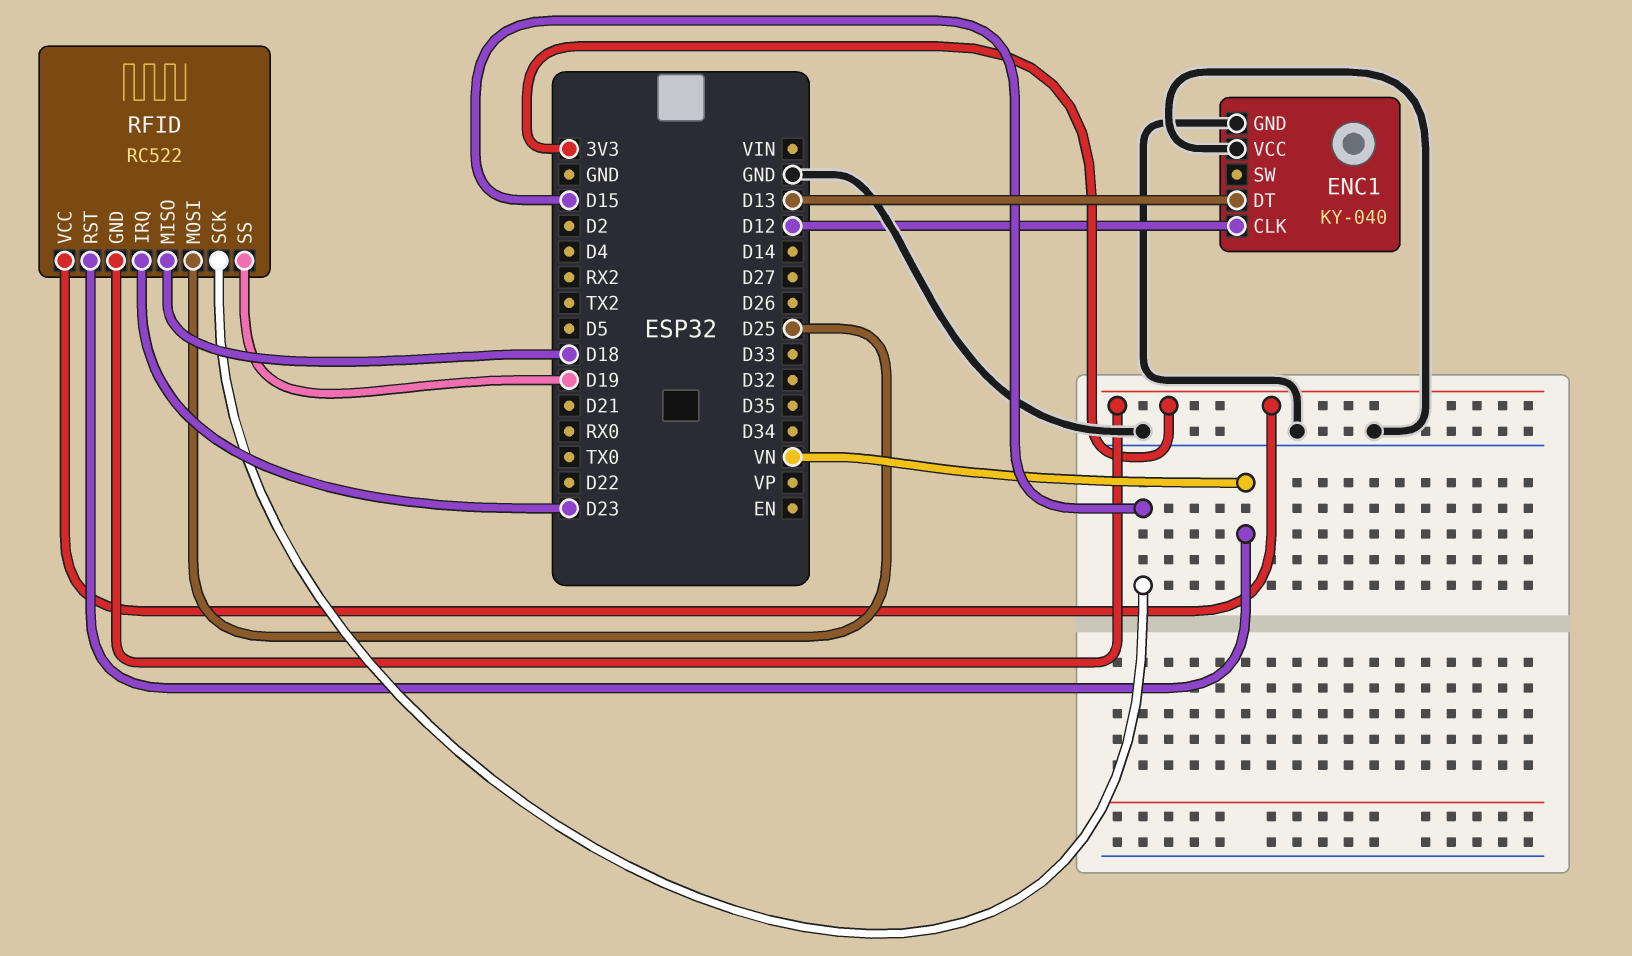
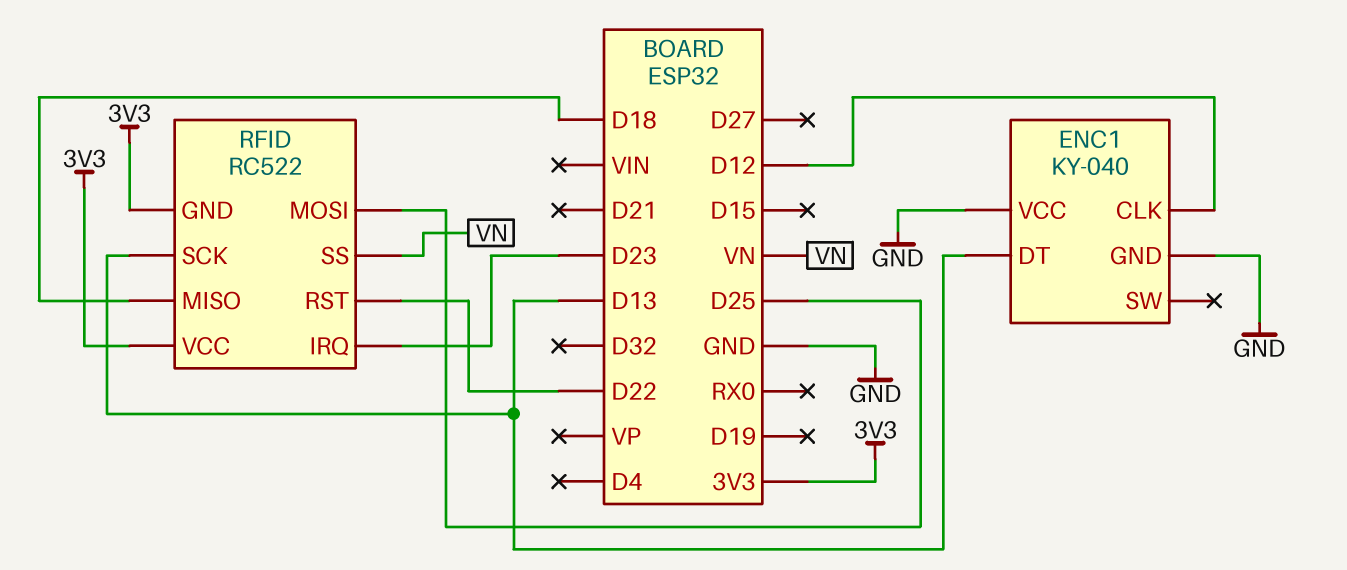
RFID pin RST: VN -> D22
RFID pin SCK: D15 -> D13
RFID pin SS: D19 -> VN

